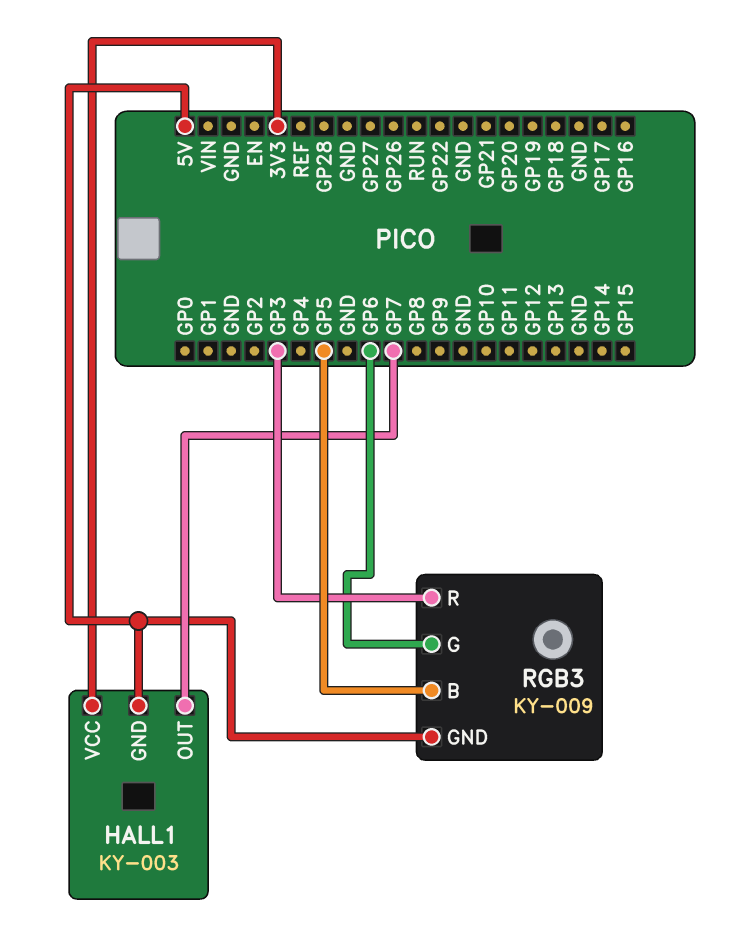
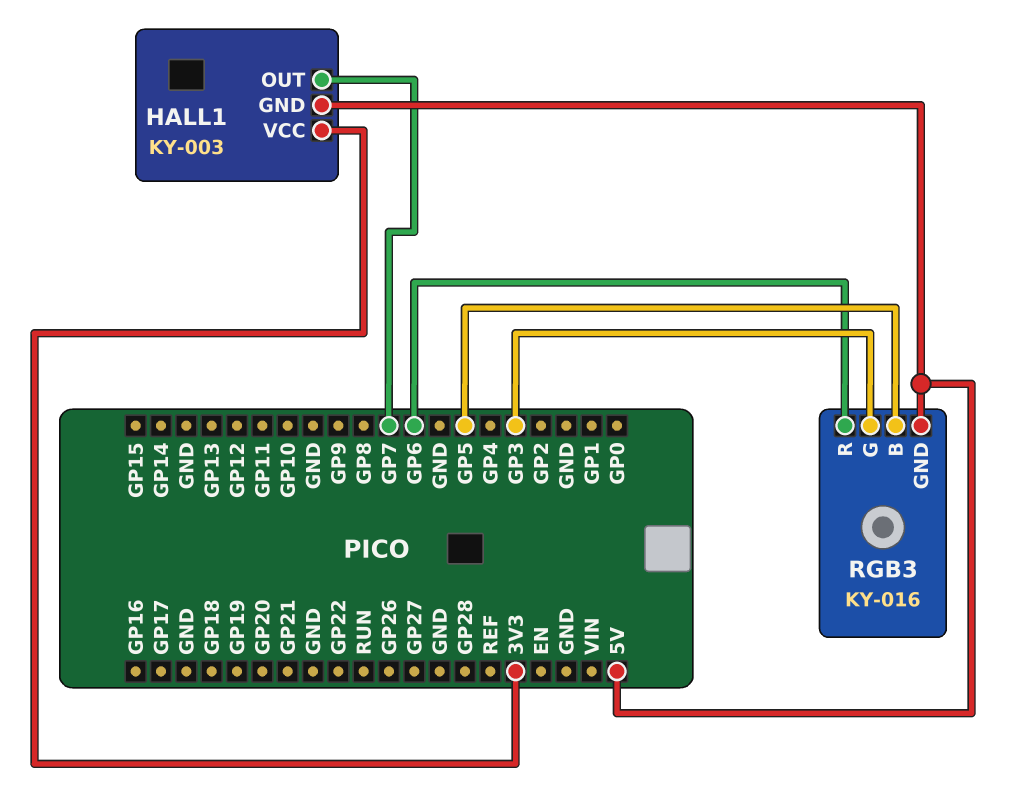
RGB3: KY-009 -> KY-016
RGB3 pin G: GP6 -> GP3
RGB3 pin R: GP3 -> GP6

